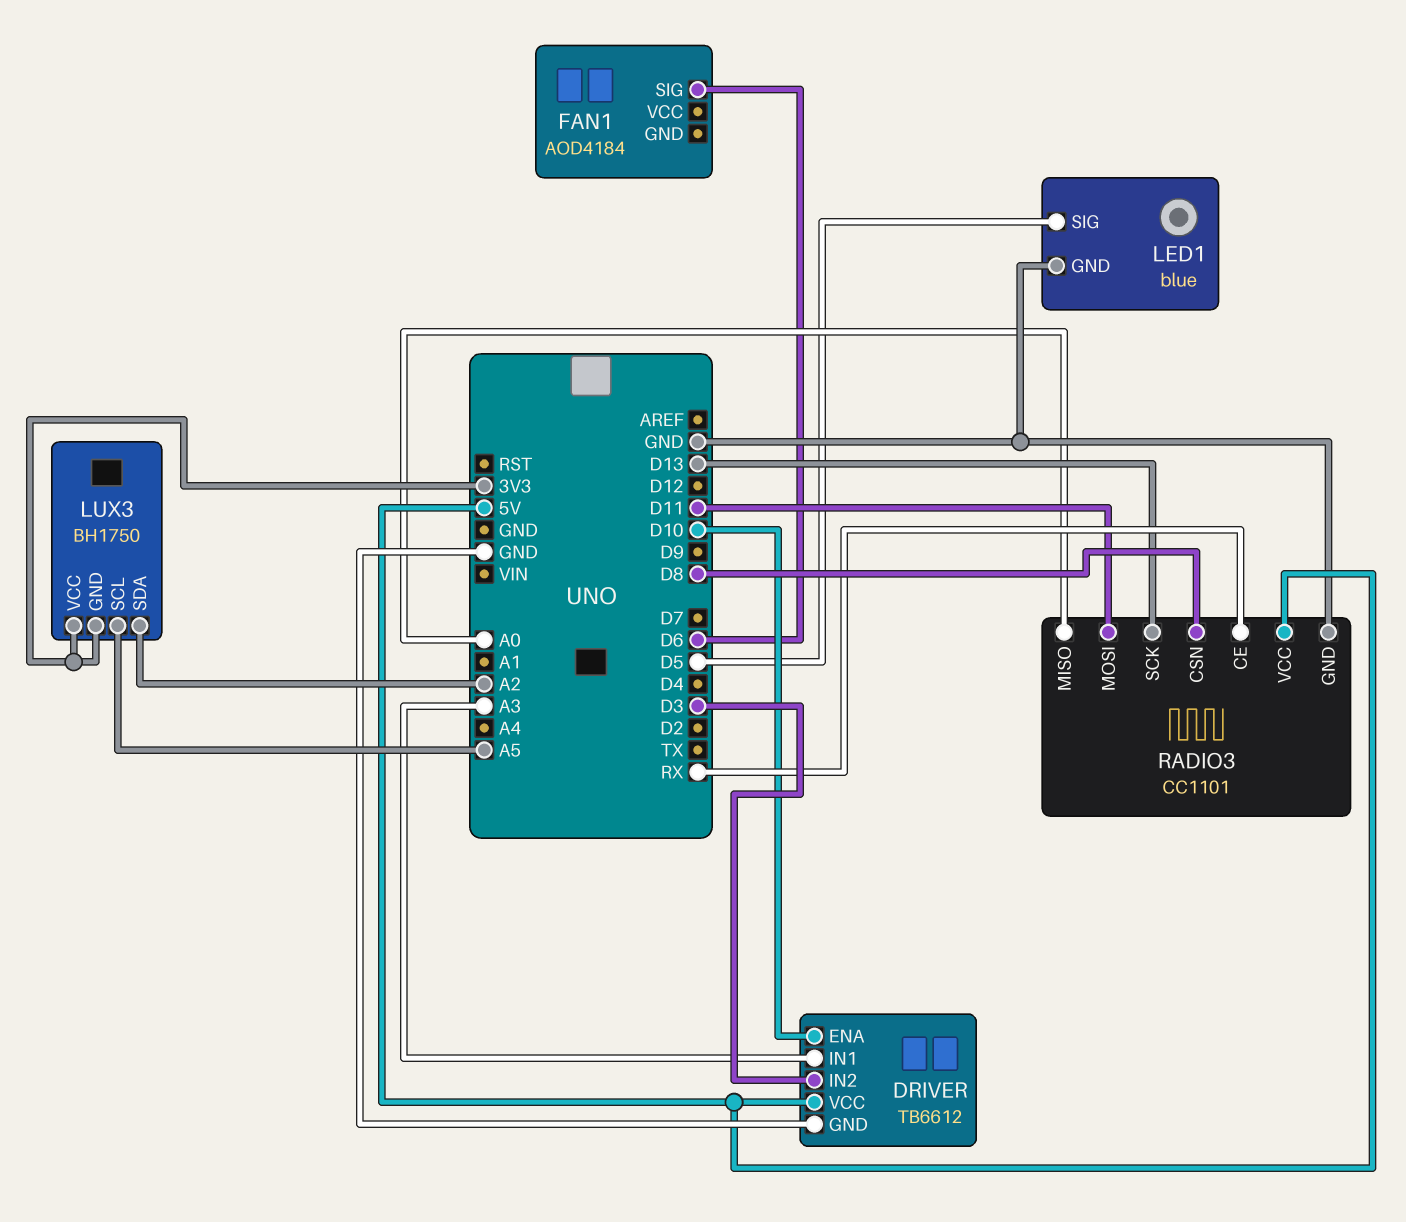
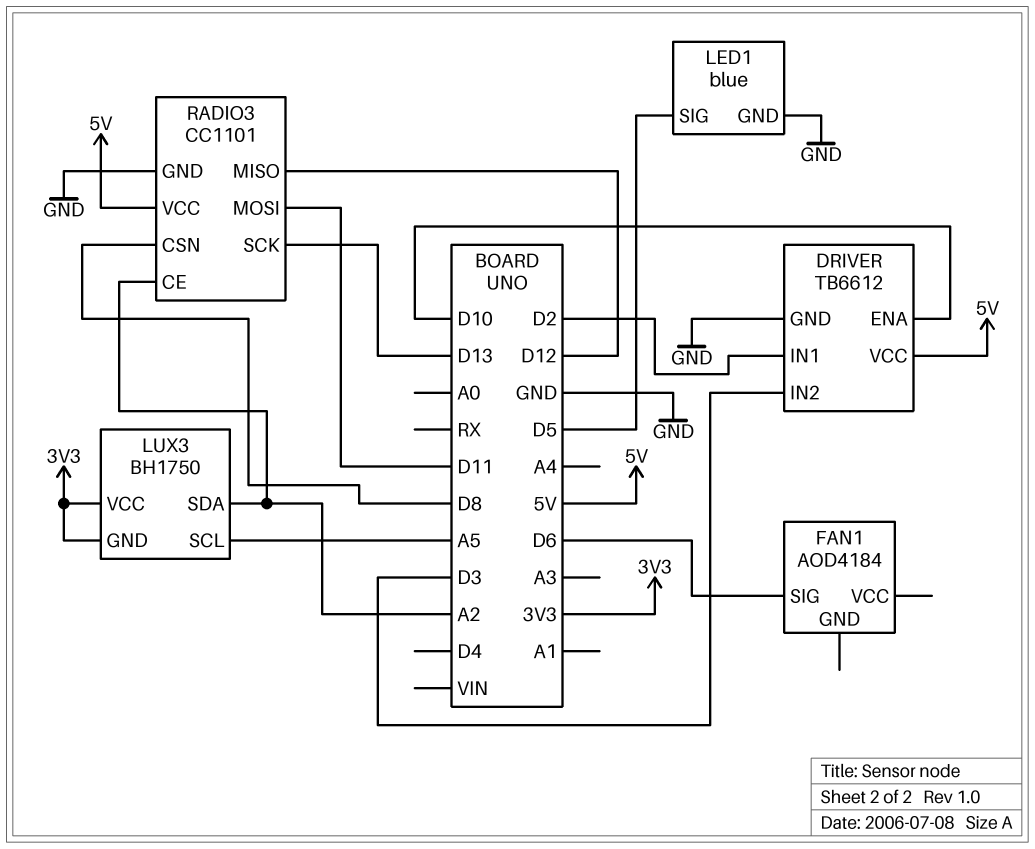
DRIVER pin IN1: A3 -> D2
RADIO3 pin CE: RX -> A2
RADIO3 pin MISO: A0 -> D12

